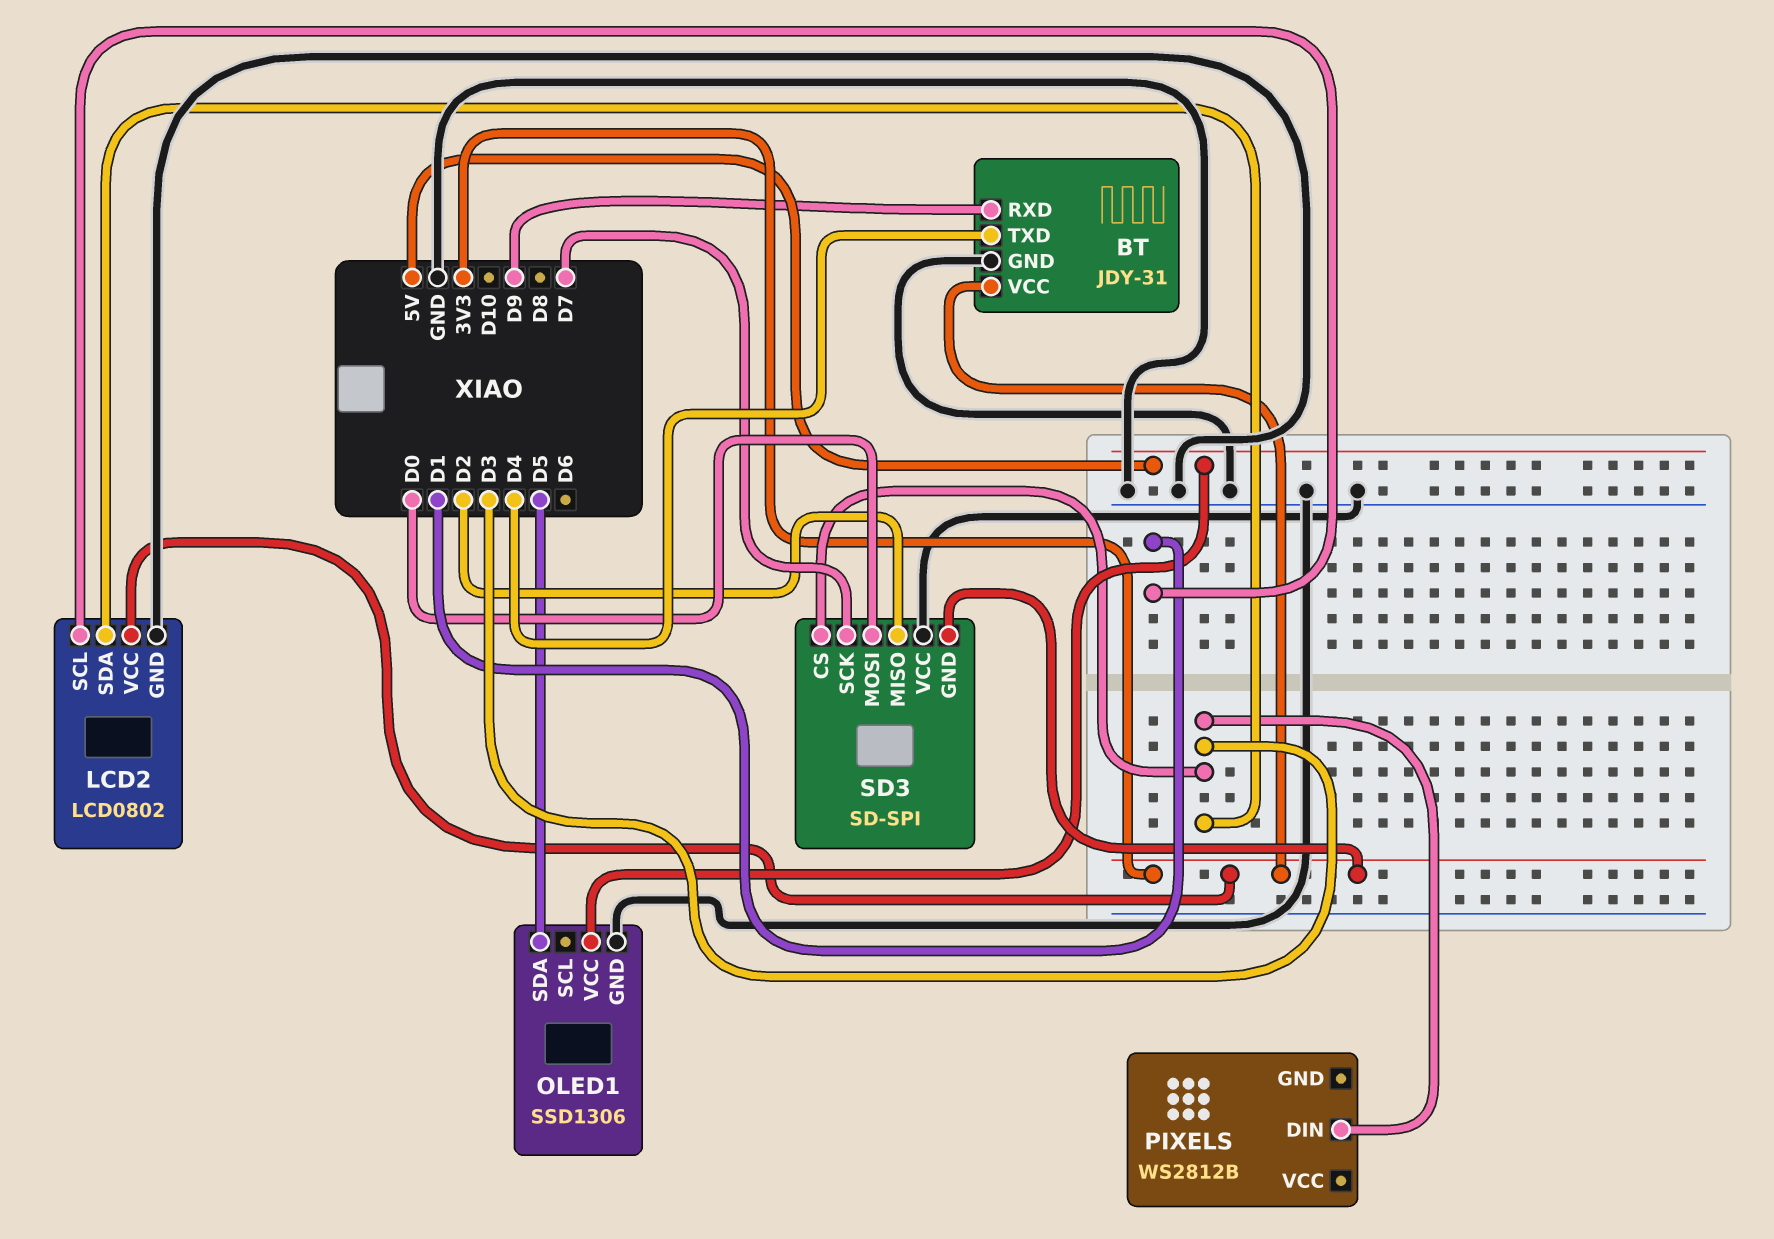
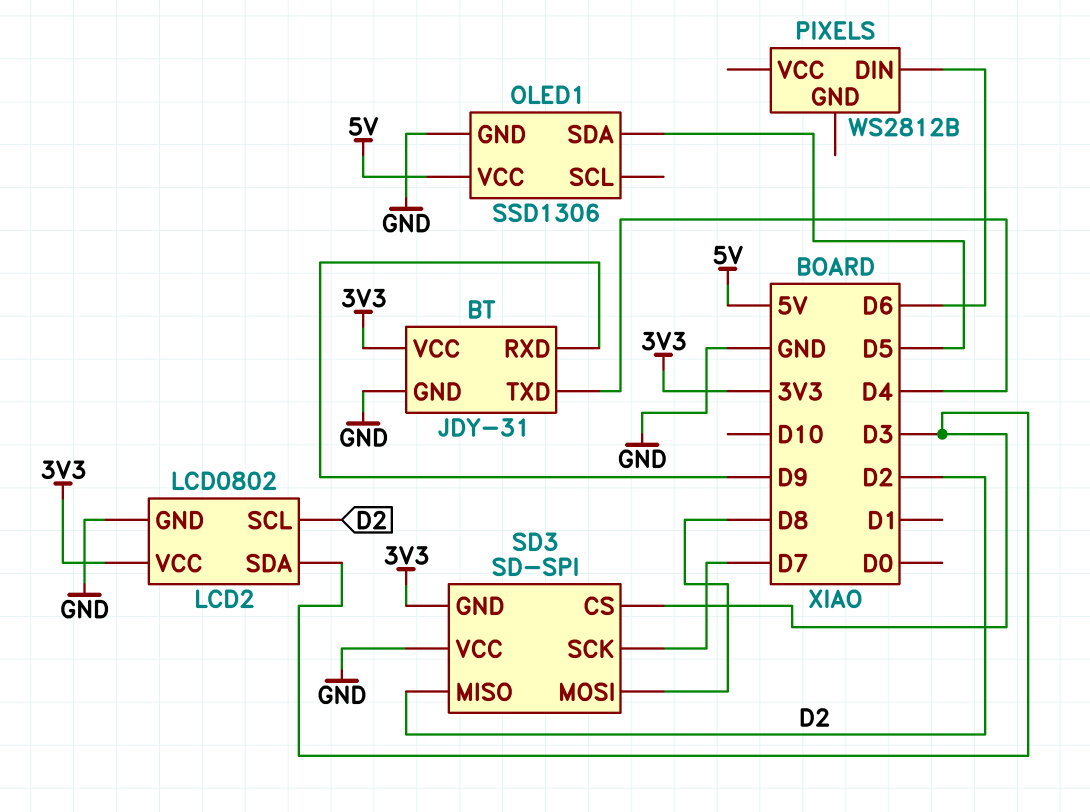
LCD2 pin SCL: D1 -> D2
PIXELS pin DIN: D3 -> D6
SD3 pin MOSI: D0 -> D8

